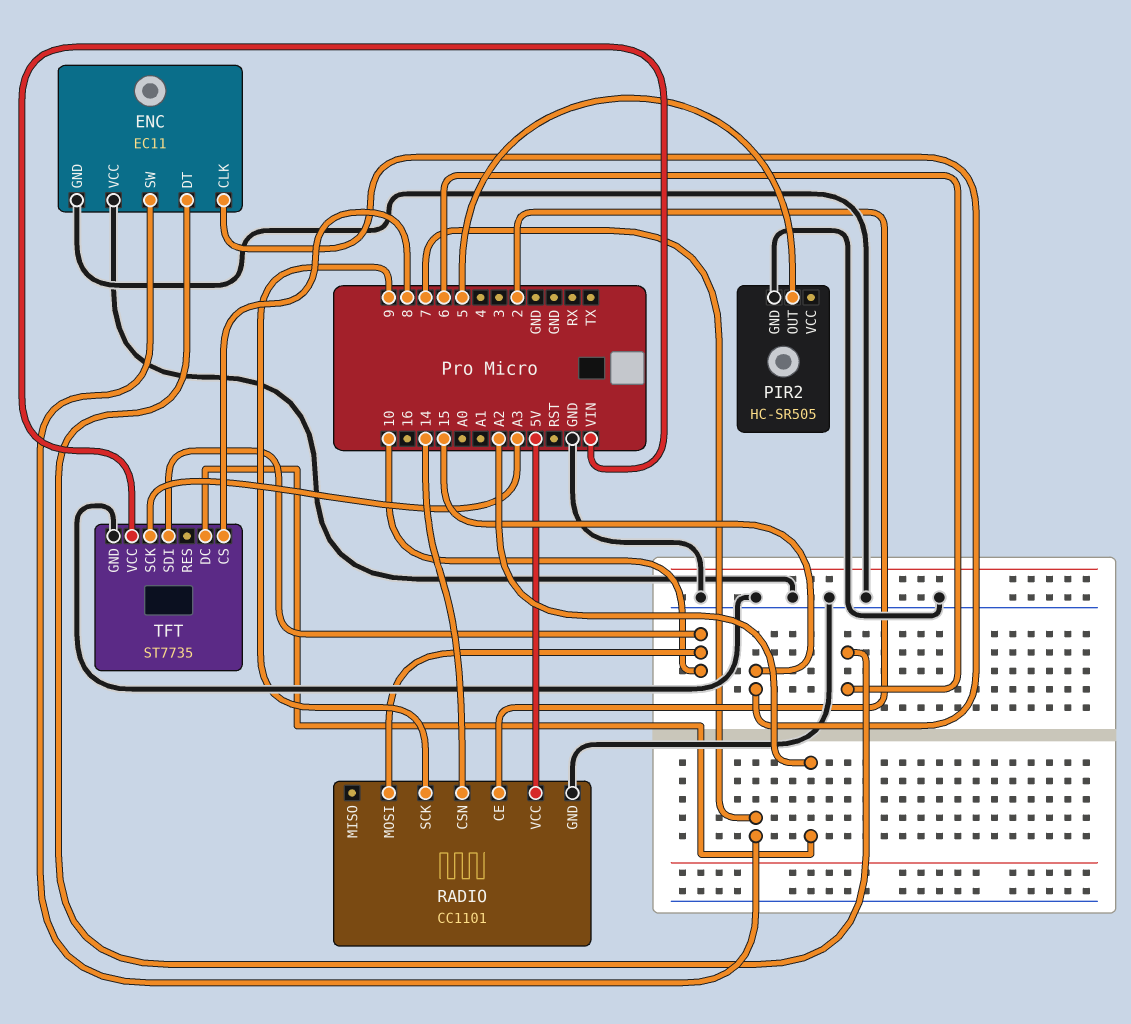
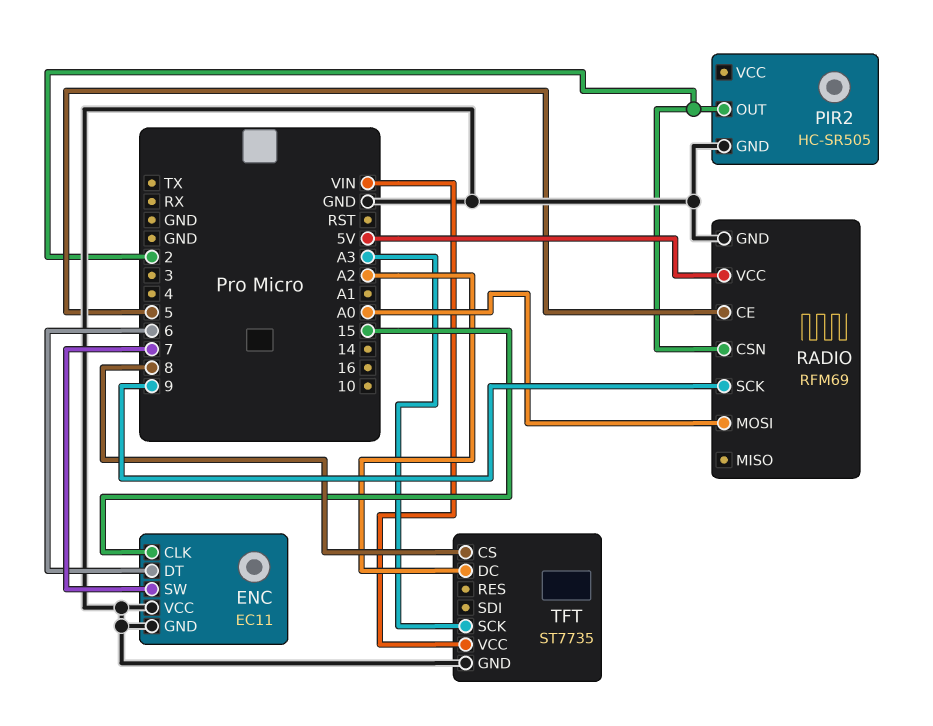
PIR2 pin OUT: 5 -> 2
RADIO: CC1101 -> RFM69
RADIO pin CE: 2 -> 5
RADIO pin CSN: 14 -> 2
RADIO pin MOSI: 10 -> A0
TFT pin SDI: 10 -> none

